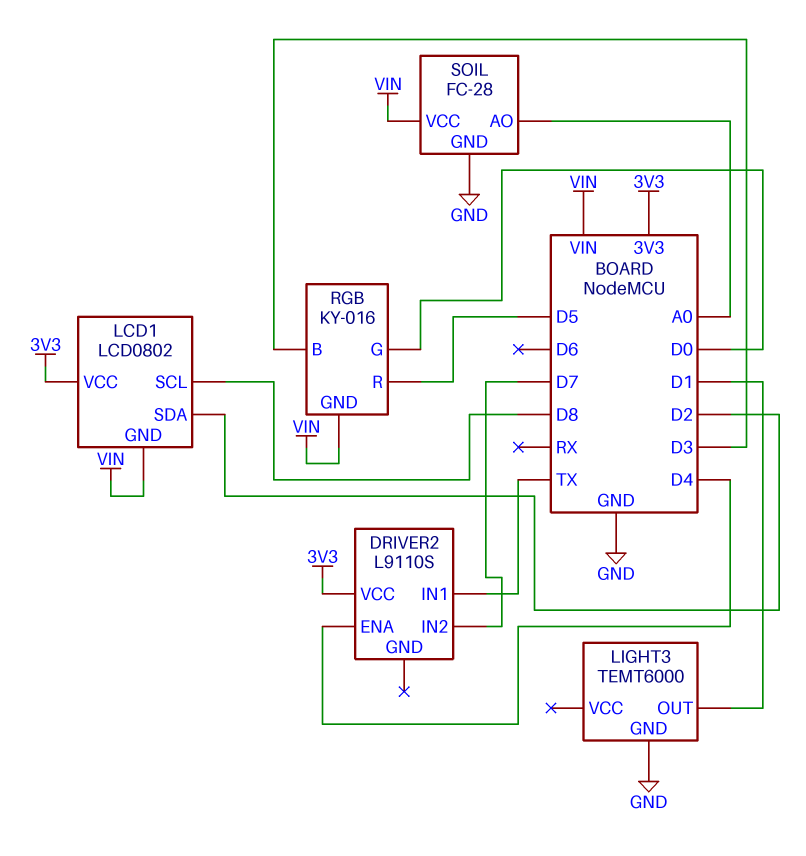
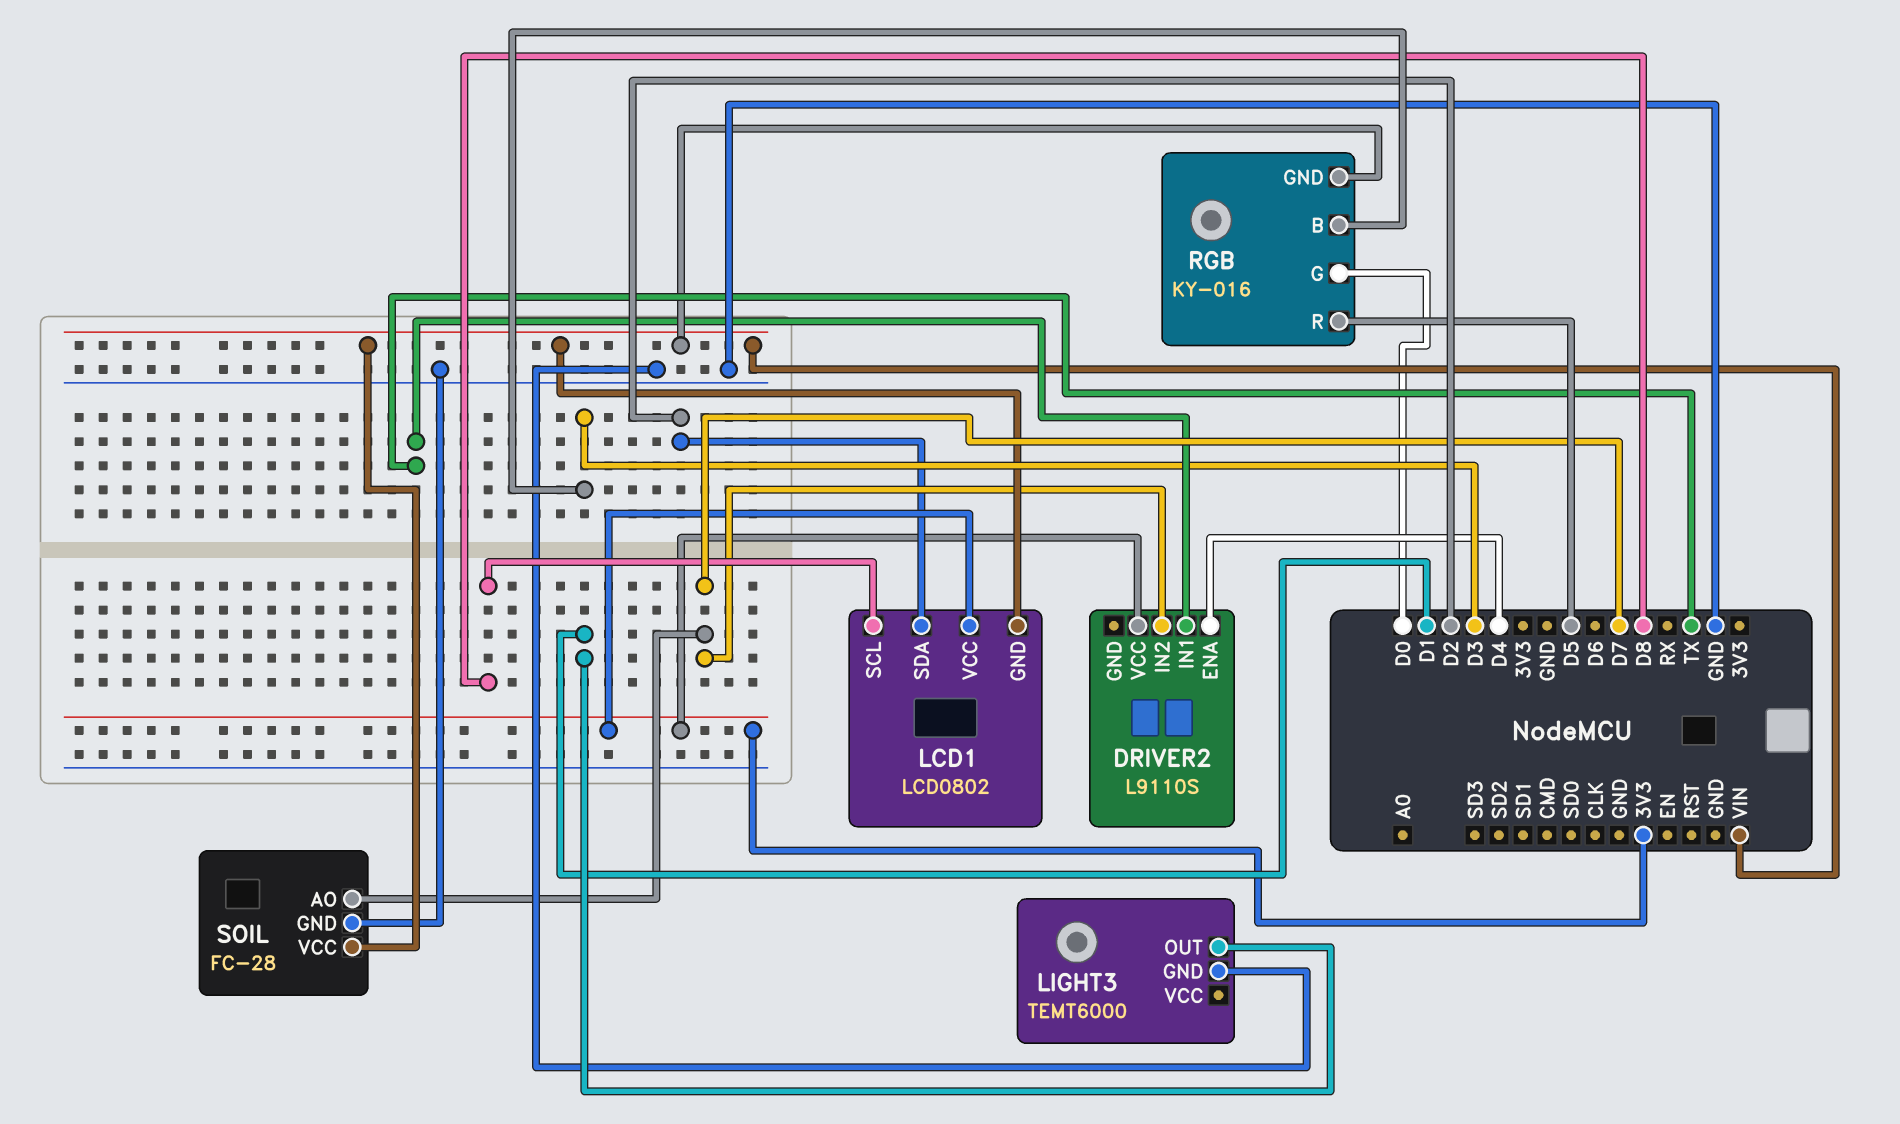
SOIL pin AO: A0 -> D7

